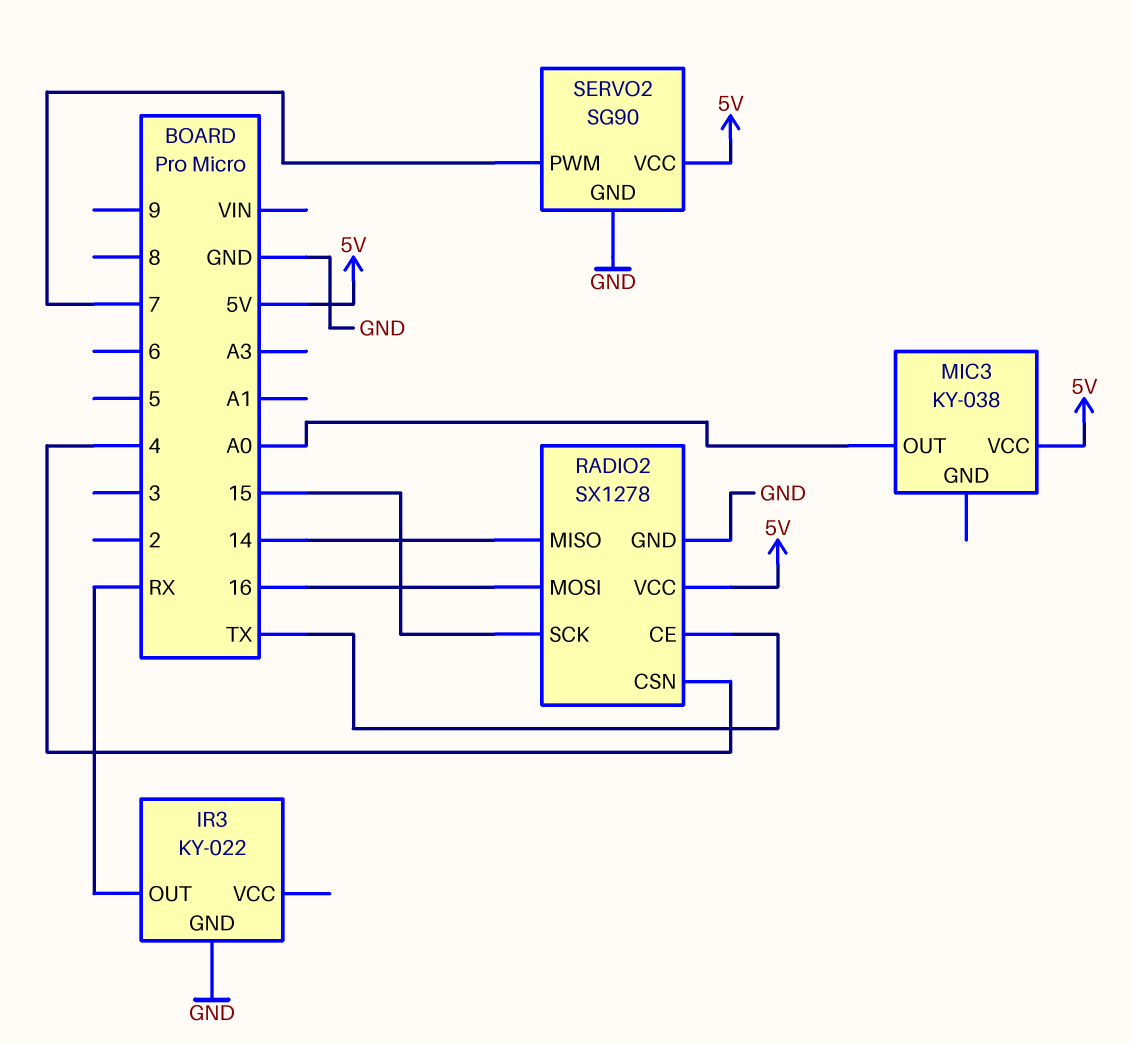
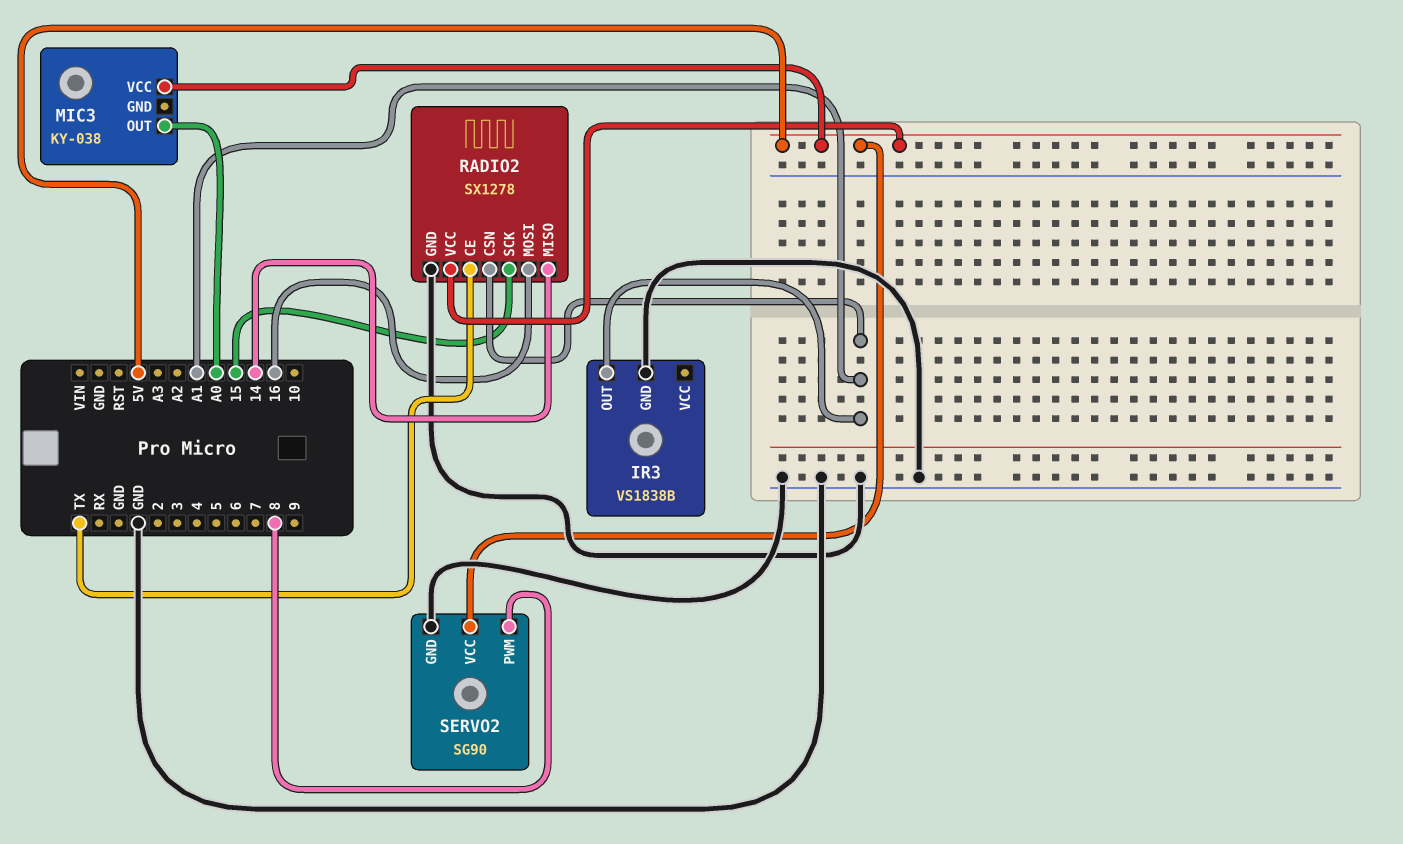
IR3: KY-022 -> VS1838B
IR3 pin OUT: RX -> A1
RADIO2 pin CSN: 4 -> A1
SERVO2 pin PWM: 7 -> 8

